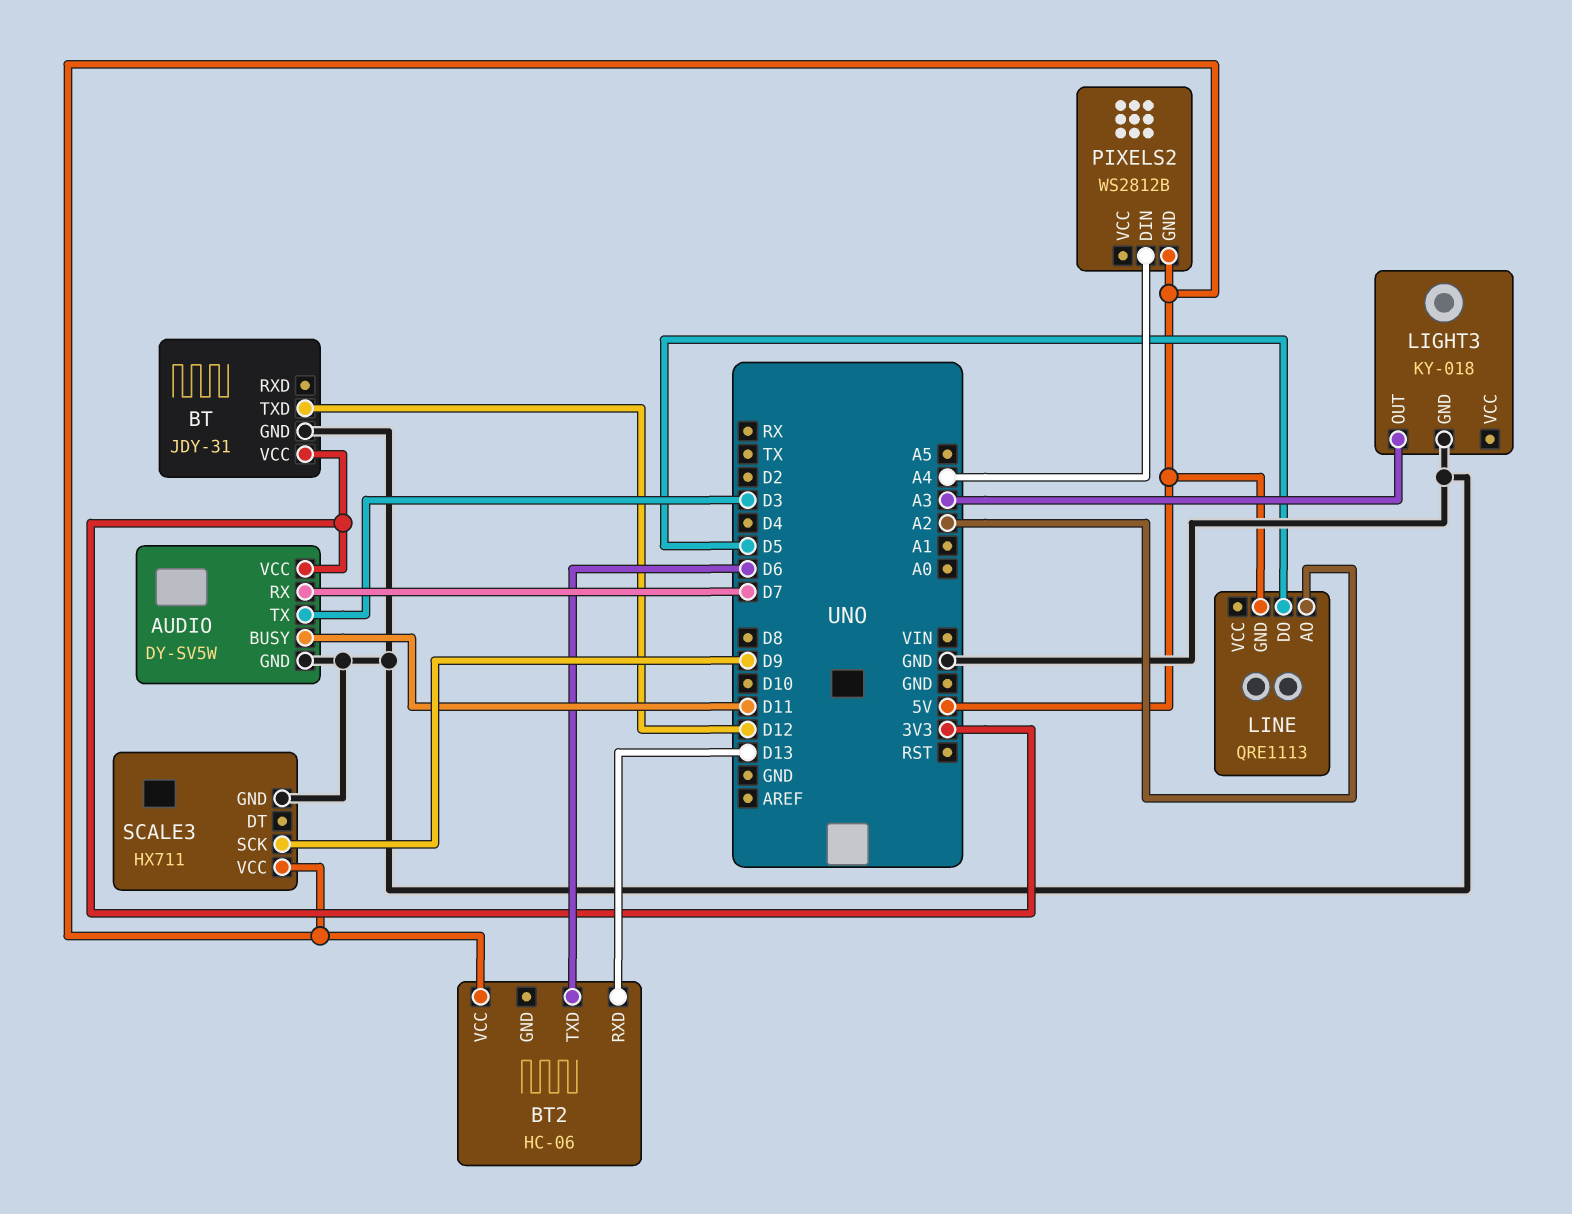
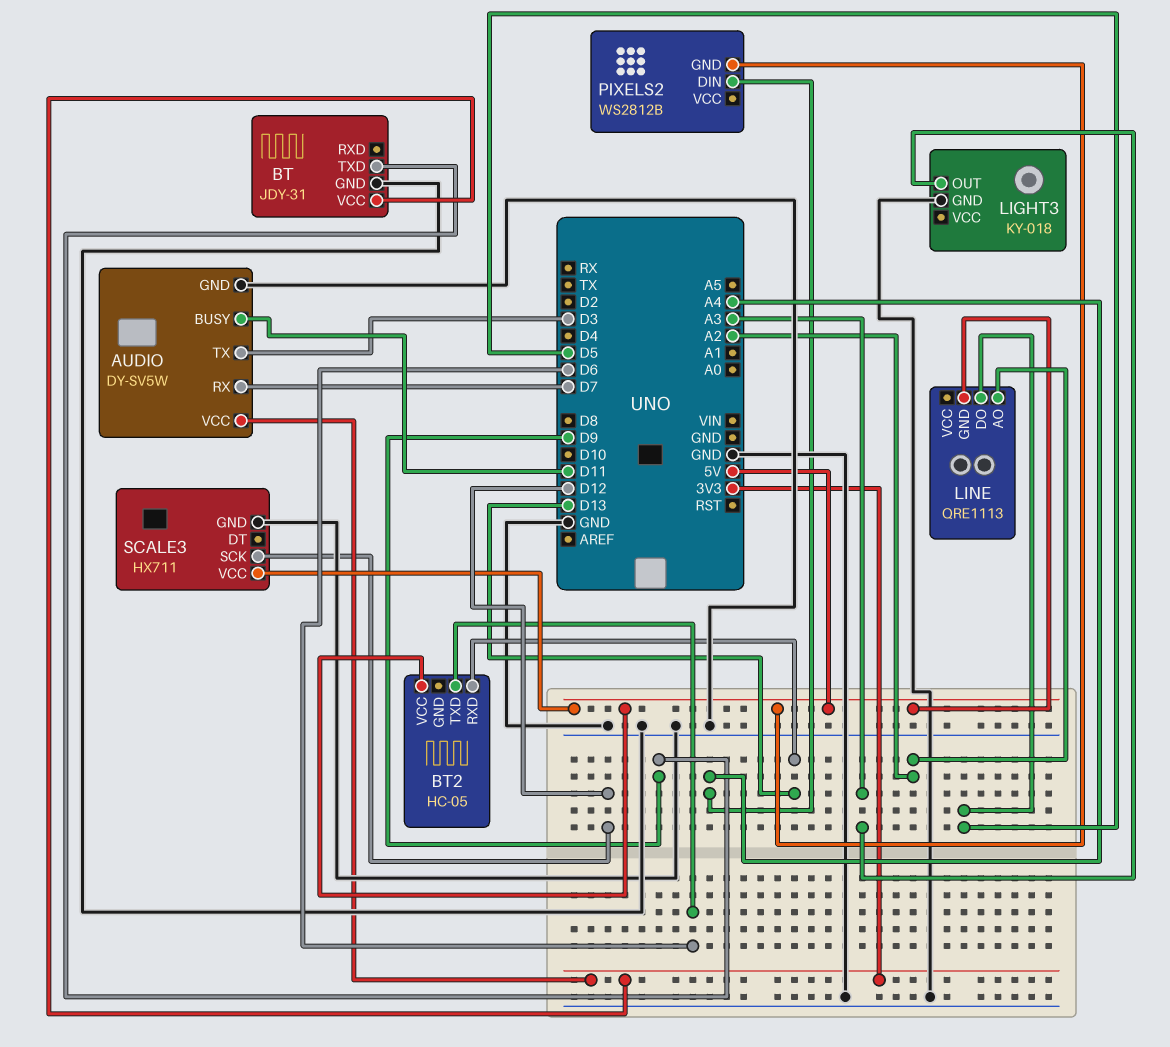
BT pin TXD: D12 -> D9
BT2: HC-06 -> HC-05
SCALE3 pin SCK: D9 -> D12

